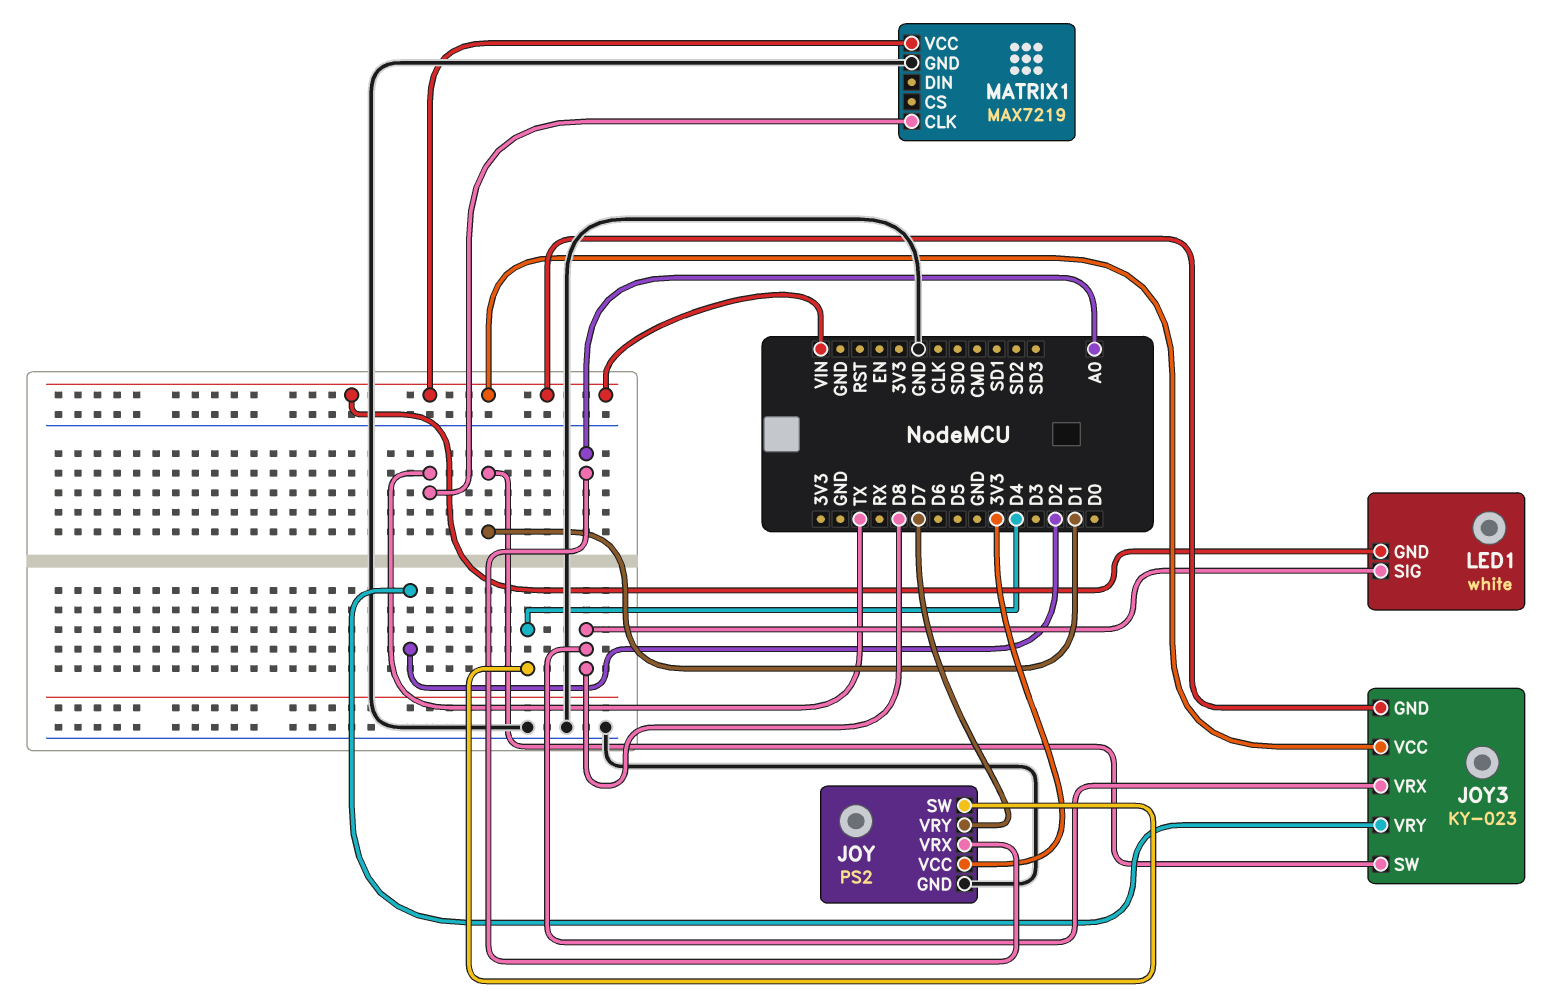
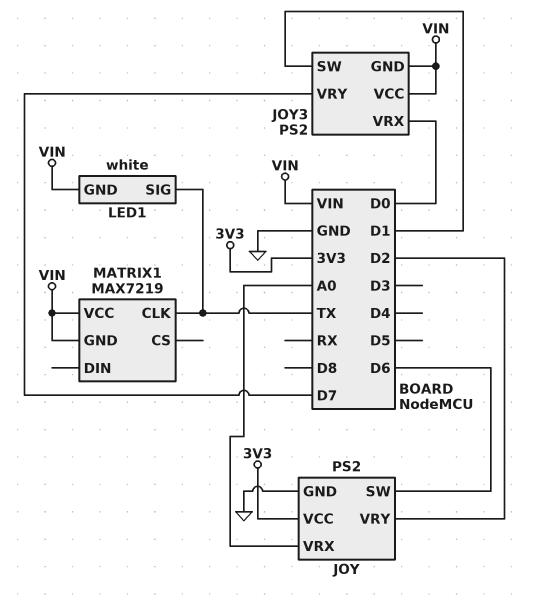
JOY pin SW: D4 -> D6
JOY pin VRY: D7 -> D2
JOY3: KY-023 -> PS2
JOY3 pin VRX: D8 -> D0
JOY3 pin VRY: D2 -> D7
LED1 pin SIG: D8 -> TX
MATRIX1 pin GND: GND -> VIN

